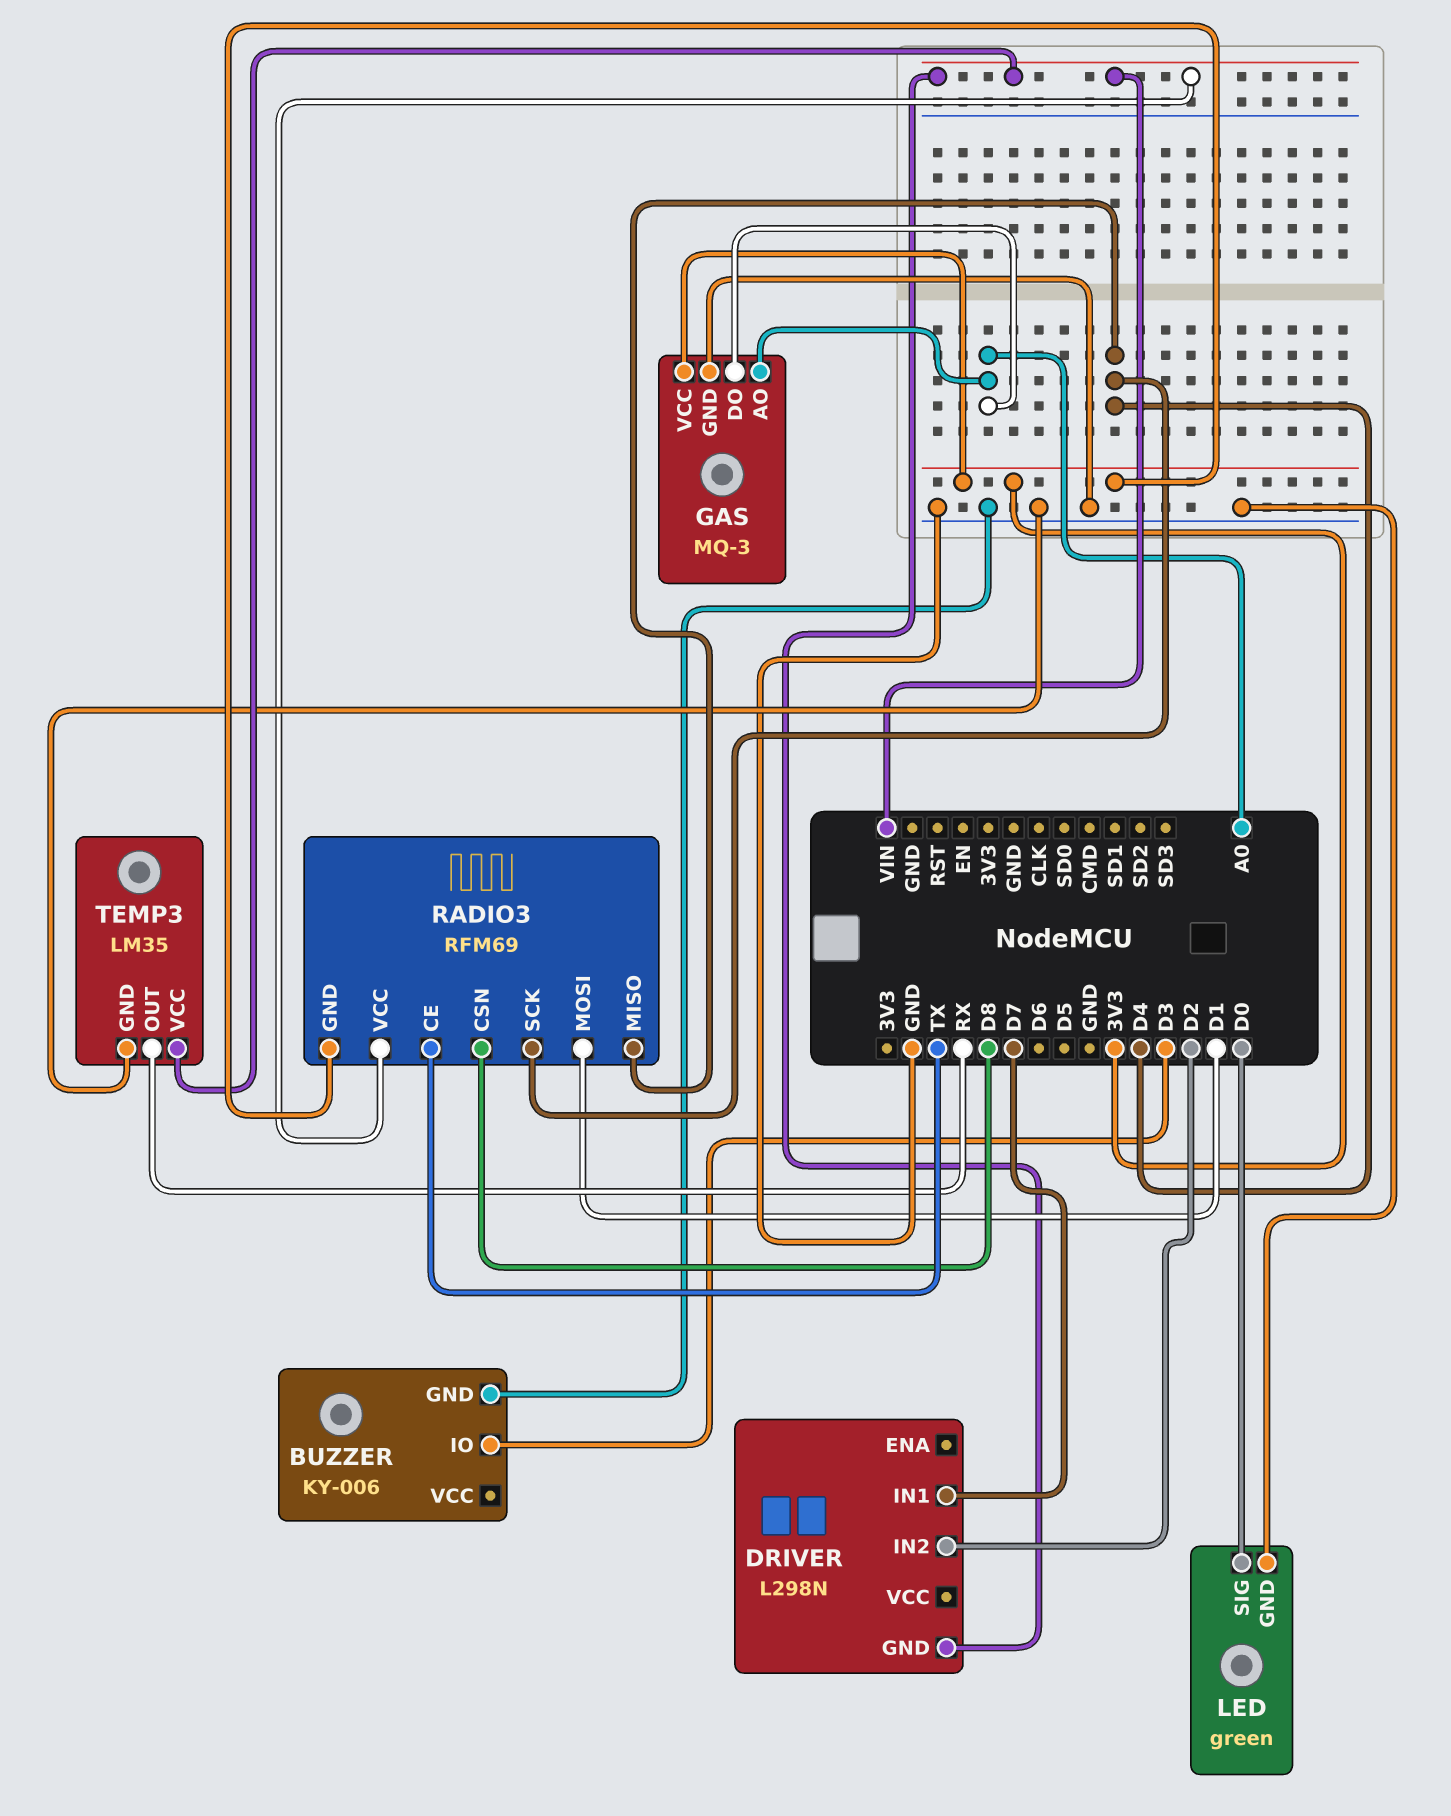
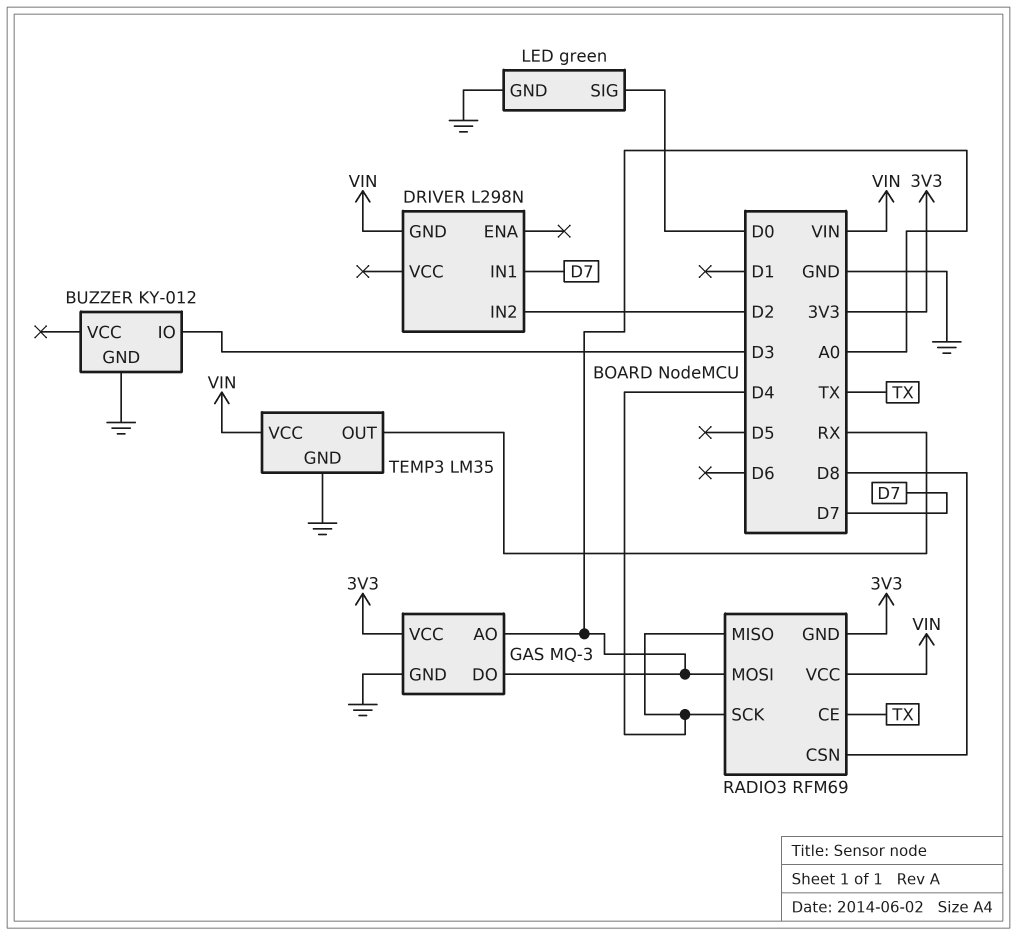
BUZZER: KY-006 -> KY-012
RADIO3 pin MOSI: D1 -> A0

